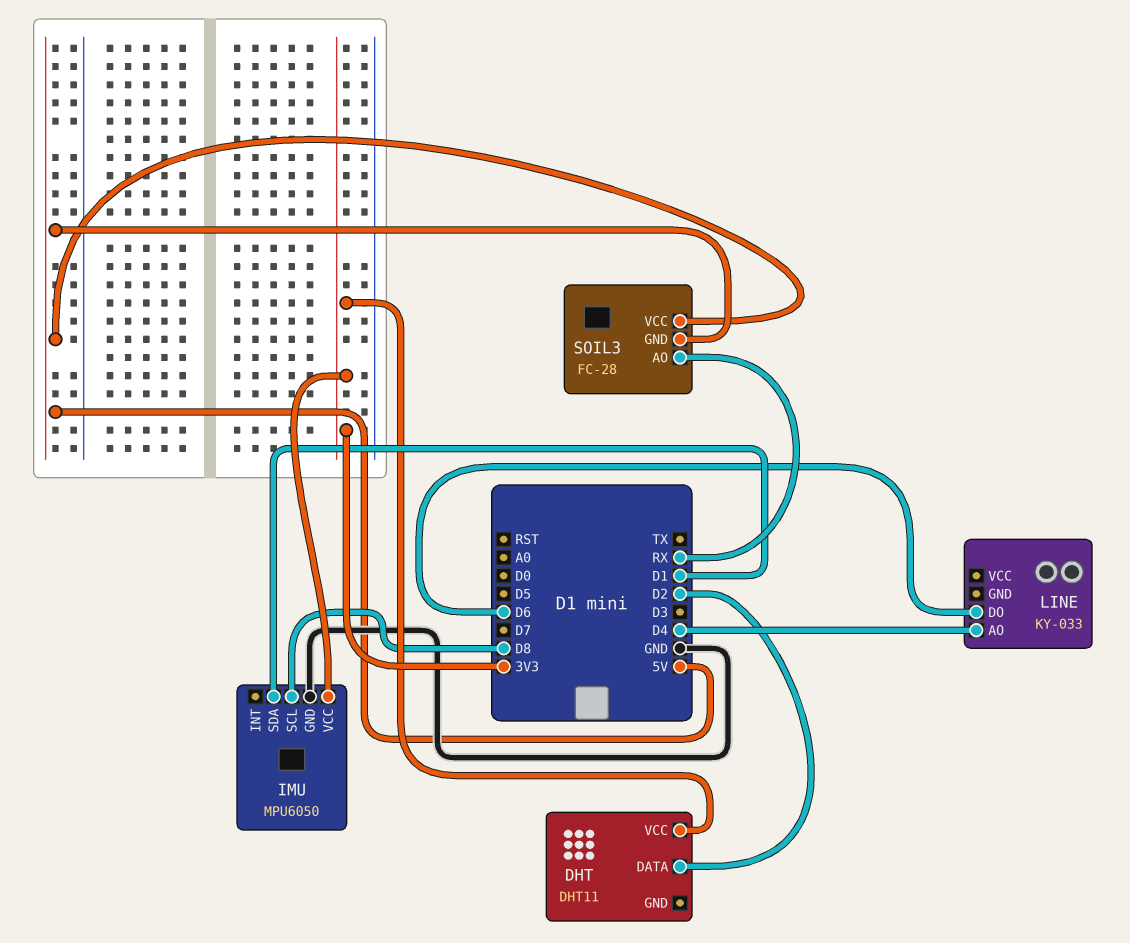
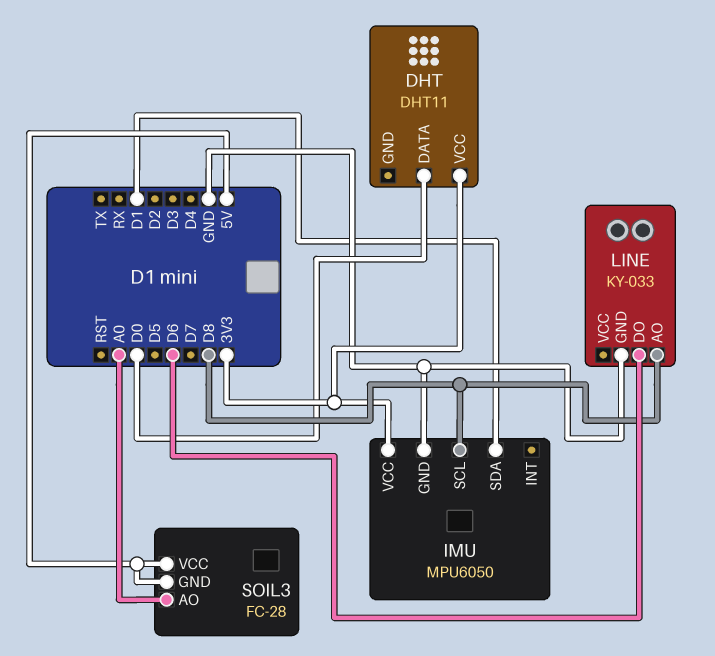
DHT pin DATA: D2 -> D0
LINE pin AO: D4 -> D8
LINE pin GND: none -> GND
SOIL3 pin AO: RX -> A0

